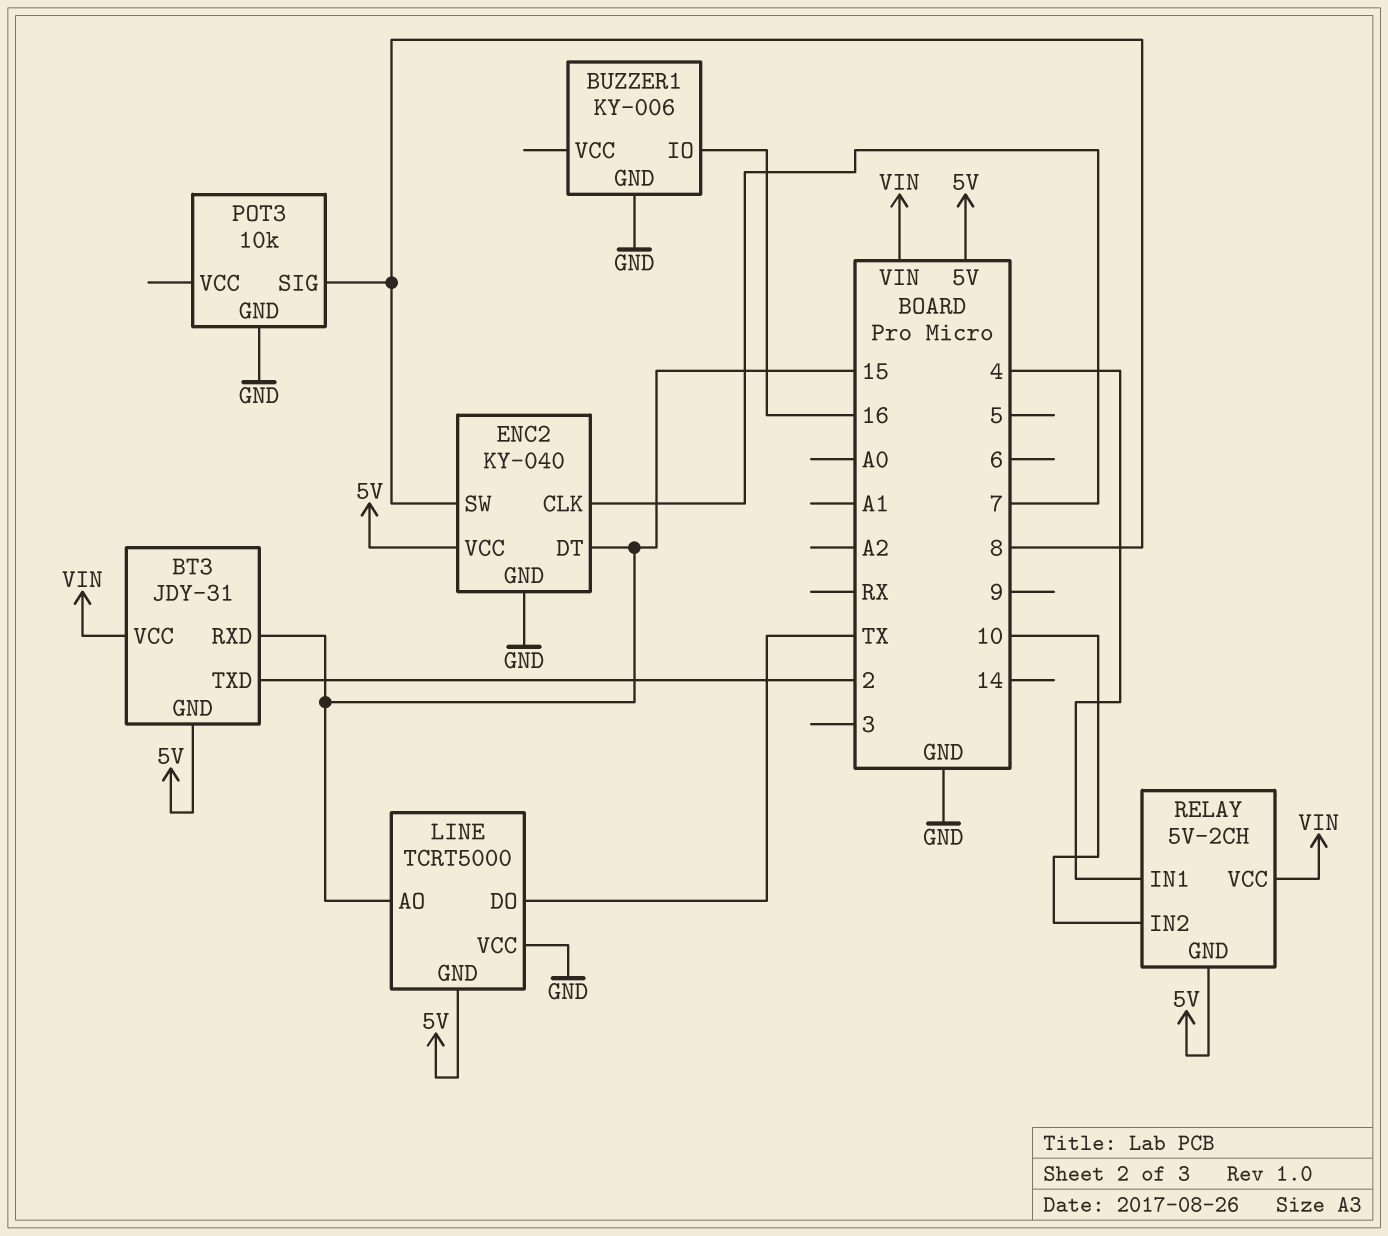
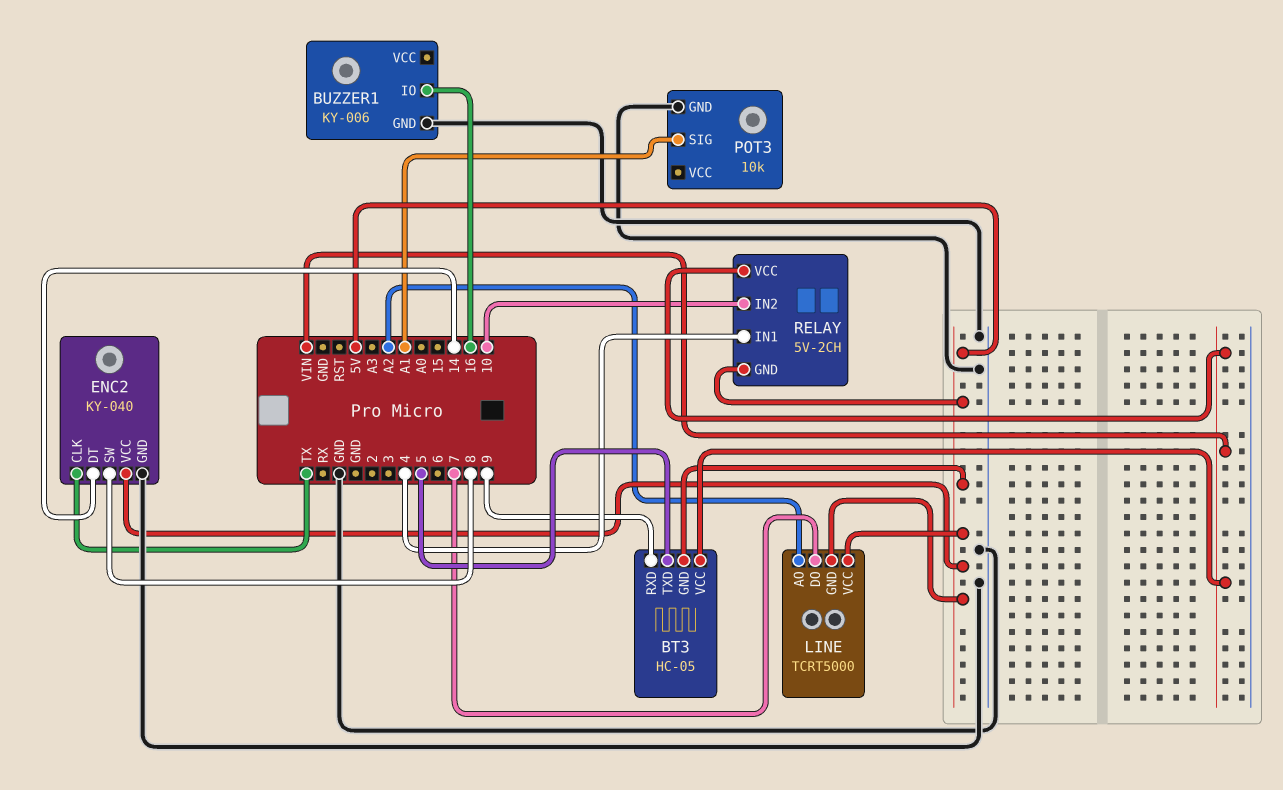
BT3: JDY-31 -> HC-05
BT3 pin RXD: 15 -> 9
BT3 pin TXD: 2 -> 5
ENC2 pin CLK: 7 -> TX
ENC2 pin DT: 15 -> 14
LINE pin AO: 15 -> A2
LINE pin DO: TX -> 7
LINE pin VCC: GND -> 5V
POT3 pin SIG: 8 -> A1

